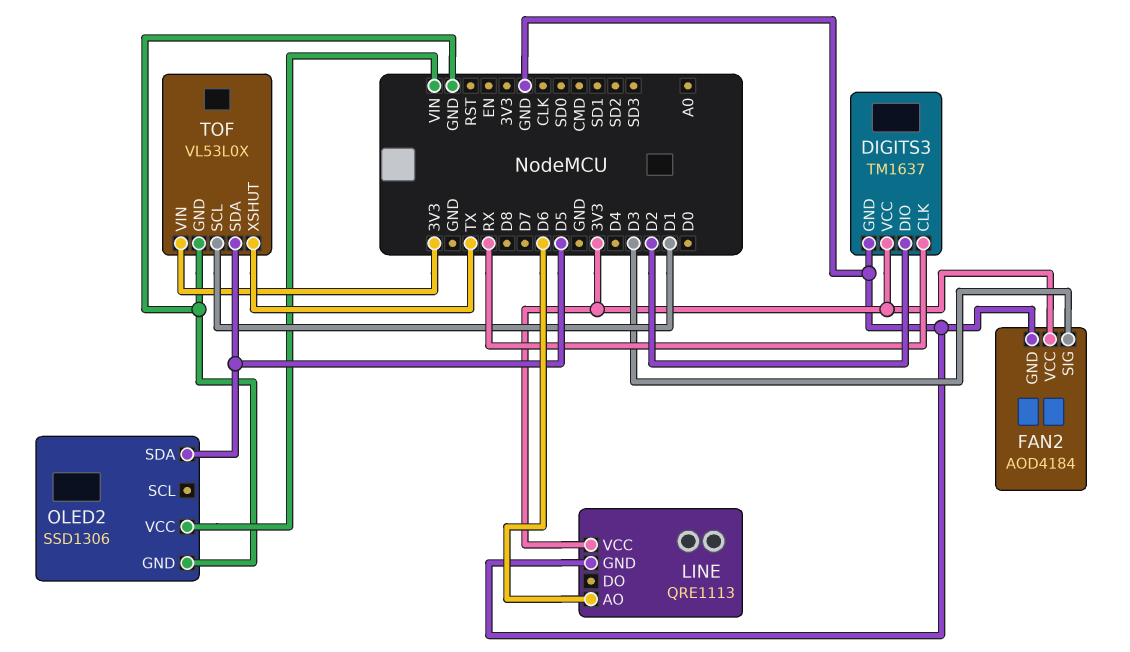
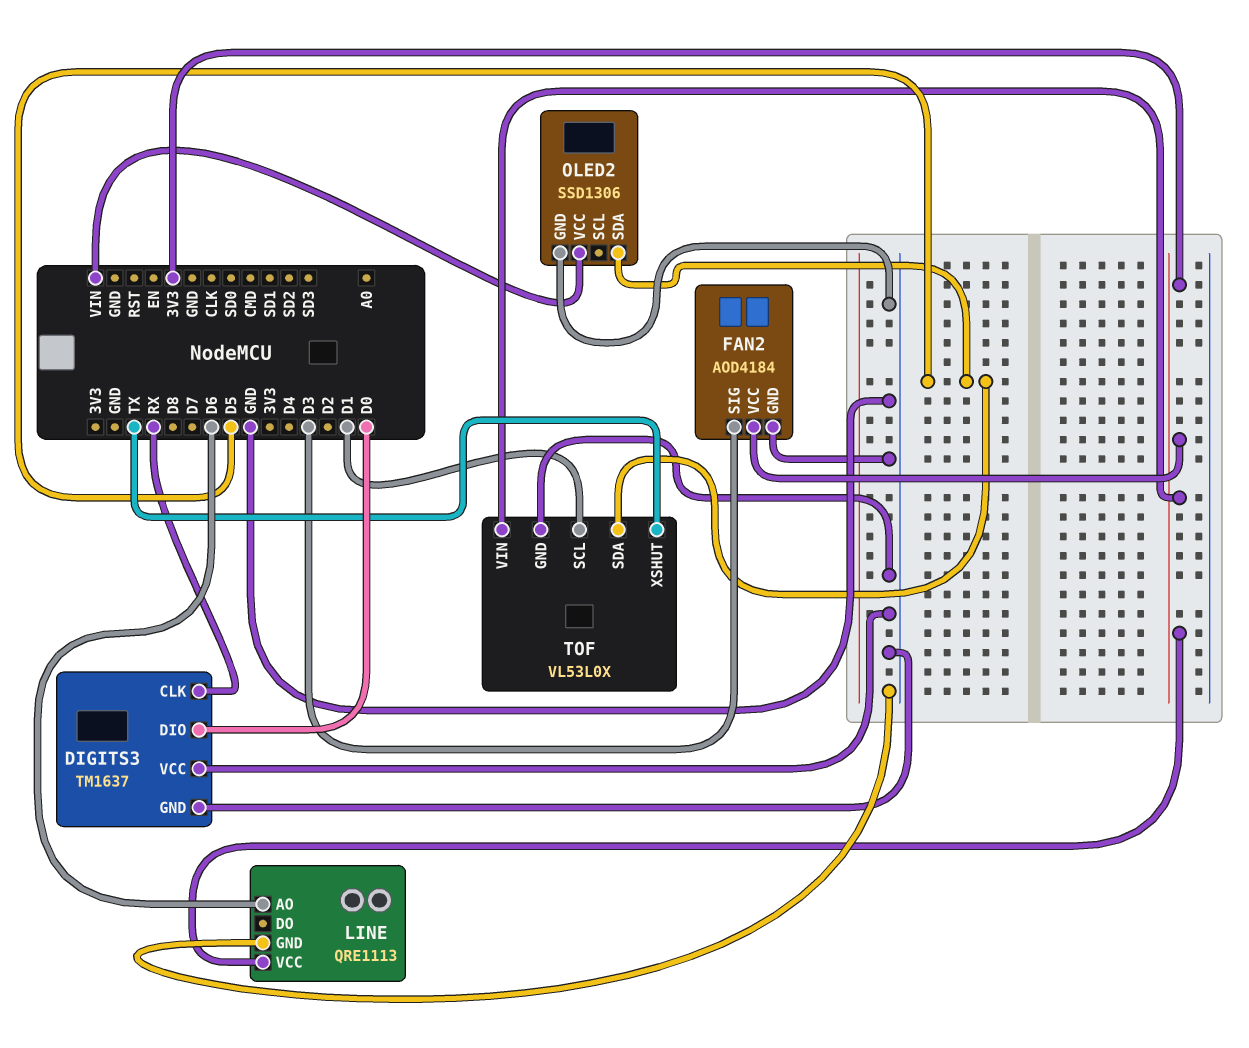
DIGITS3 pin DIO: D2 -> D0
DIGITS3 pin VCC: 3V3 -> GND

